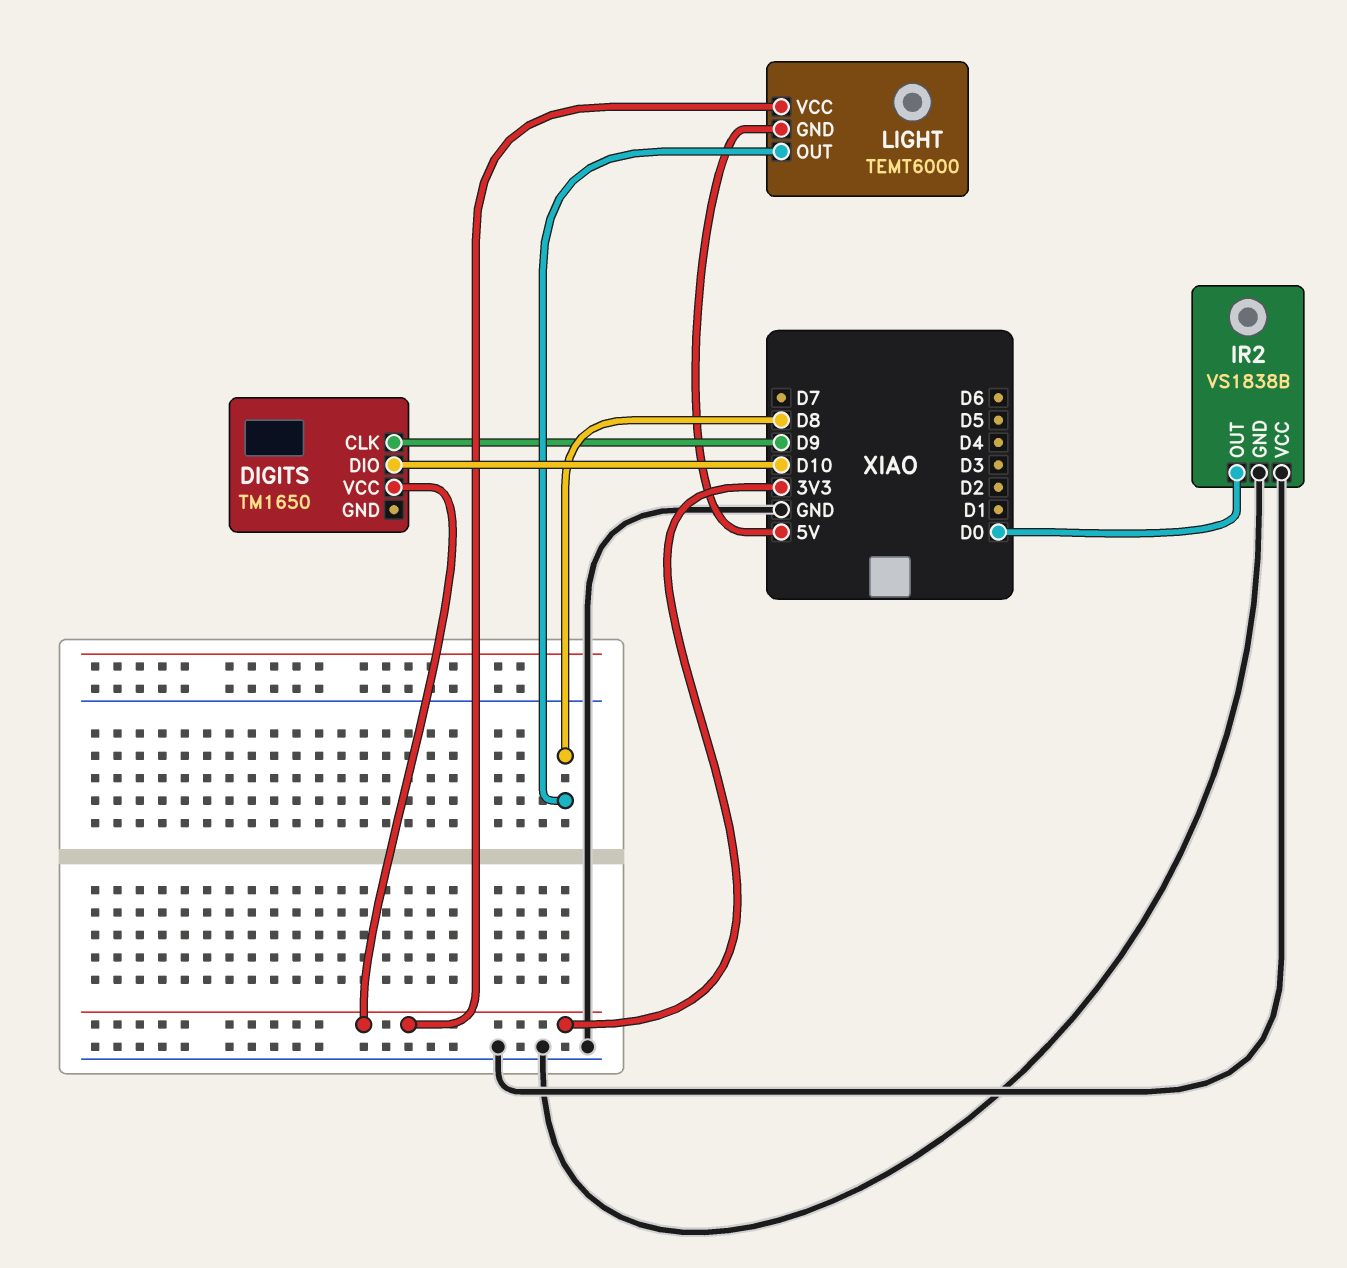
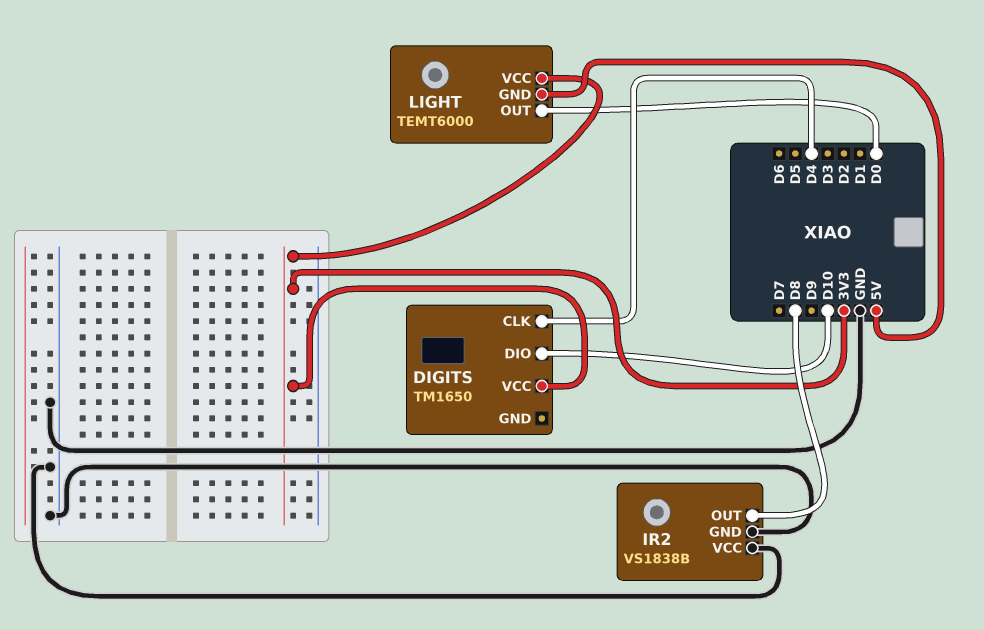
DIGITS pin CLK: D9 -> D4
IR2 pin OUT: D0 -> D8
LIGHT pin OUT: D8 -> D0

